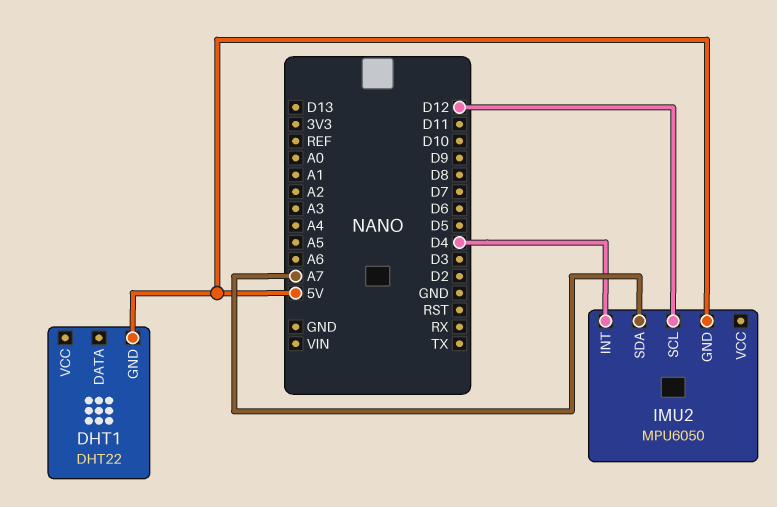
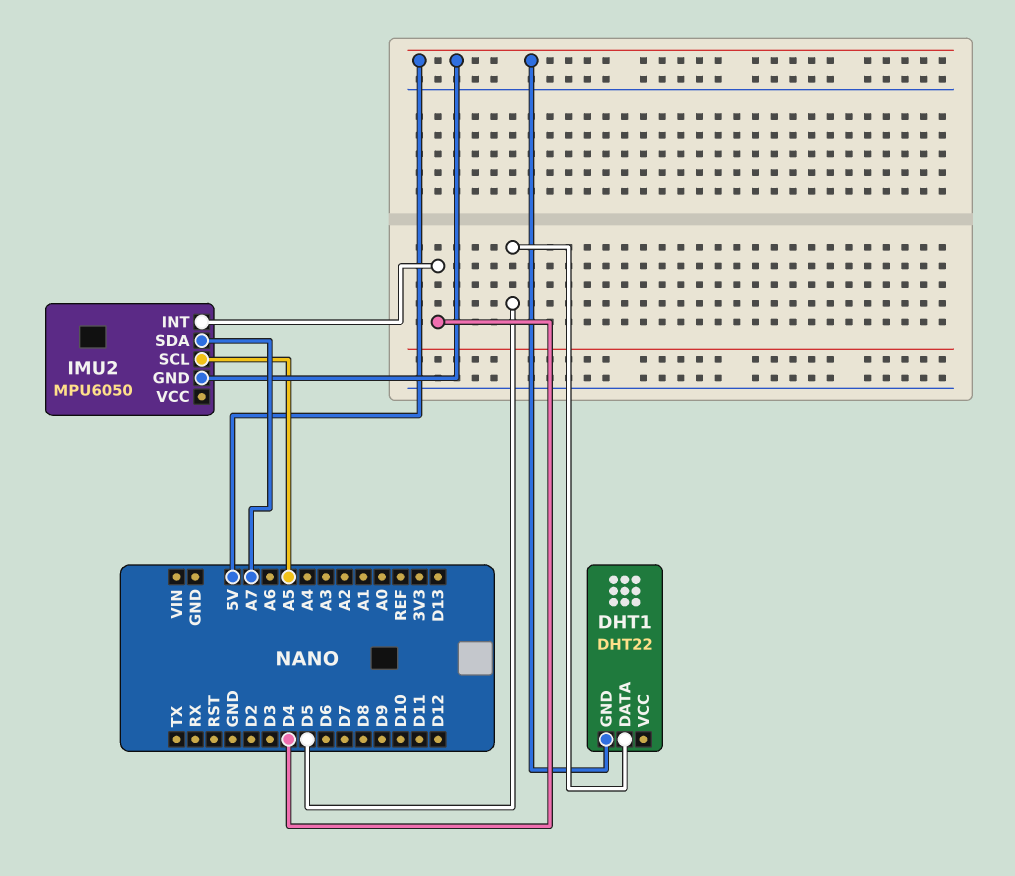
DHT1 pin DATA: none -> D5
IMU2 pin SCL: D12 -> A5

